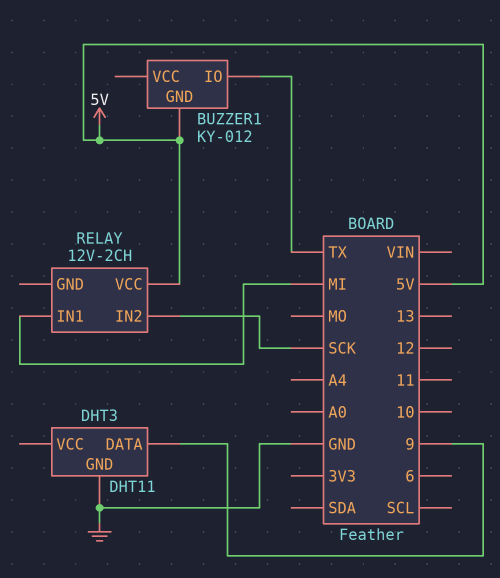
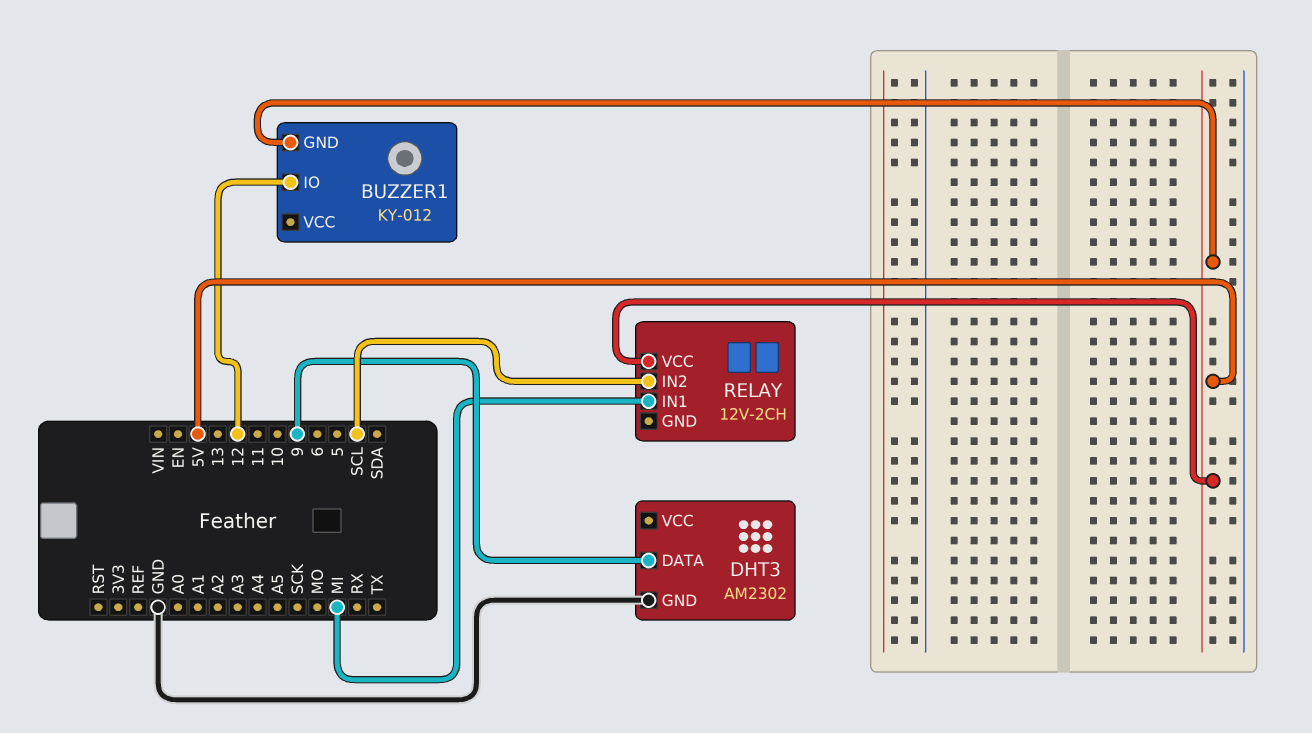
BUZZER1 pin IO: TX -> 12
DHT3: DHT11 -> AM2302
RELAY pin IN2: SCK -> SCL

